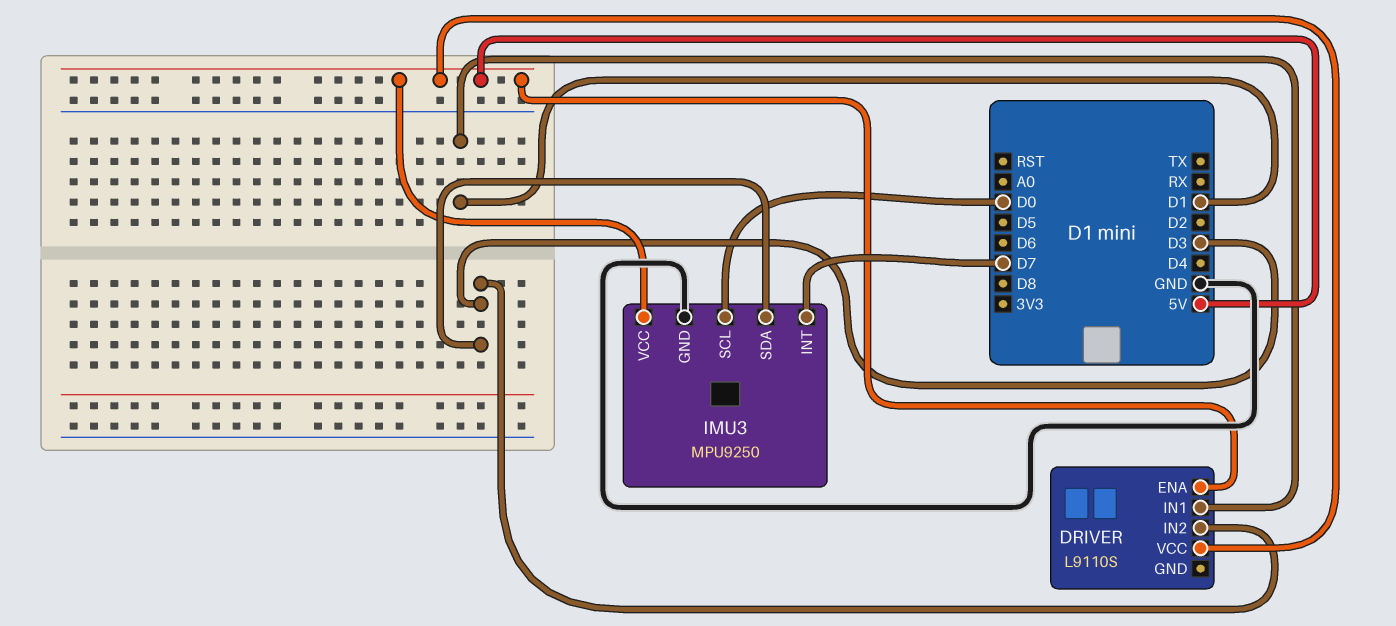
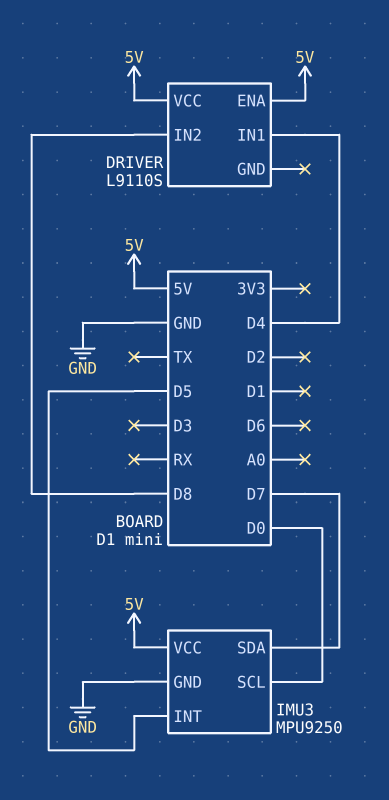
DRIVER pin IN1: D1 -> D4
DRIVER pin IN2: D3 -> D8
IMU3 pin INT: D7 -> D5
IMU3 pin SDA: D3 -> D7

